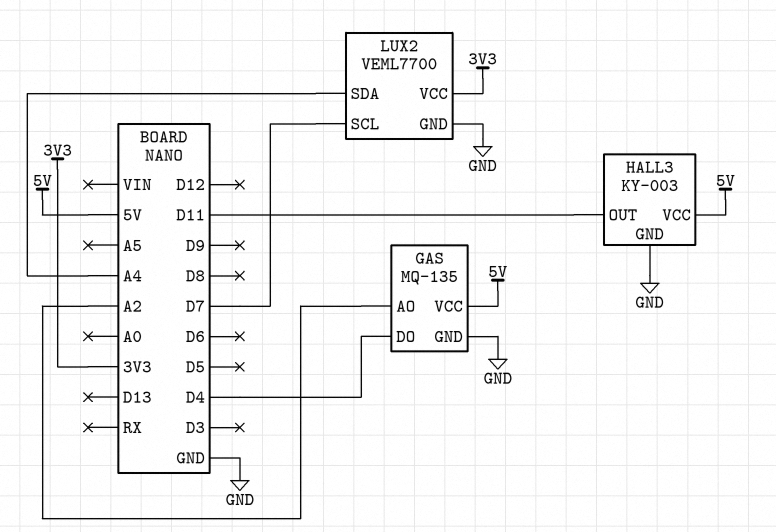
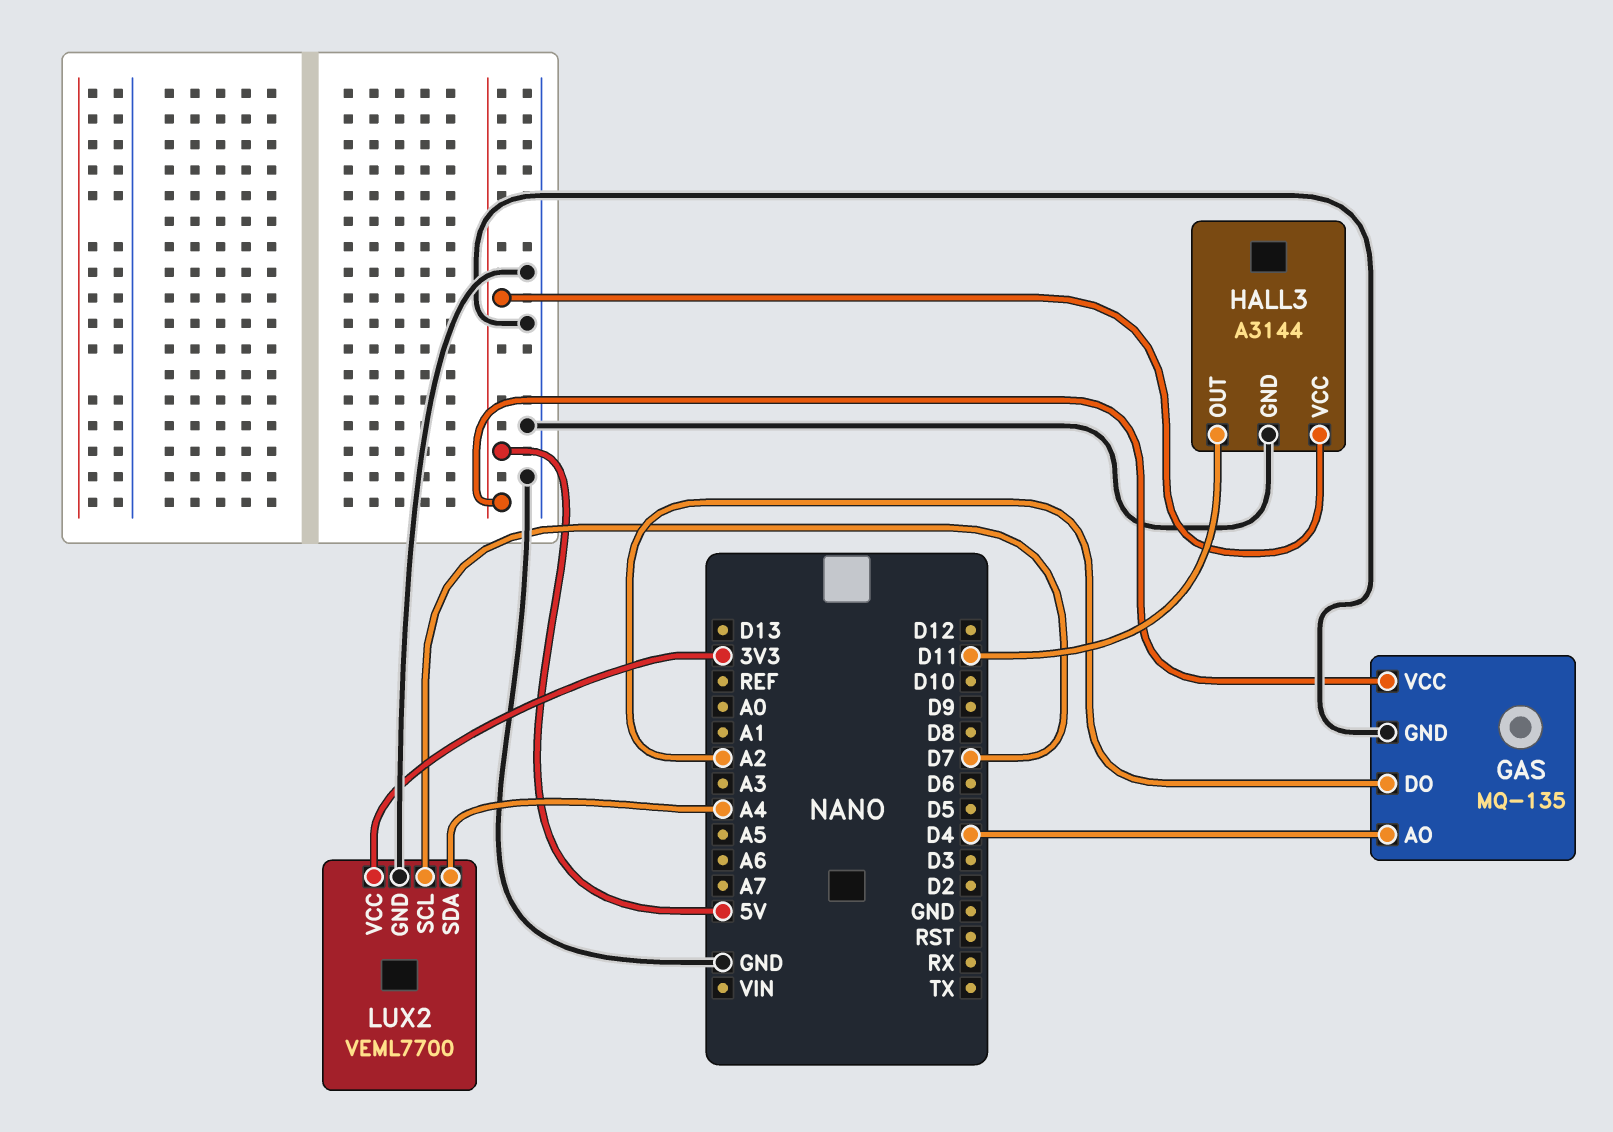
GAS pin AO: A2 -> D4
GAS pin DO: D4 -> A2
HALL3: KY-003 -> A3144

